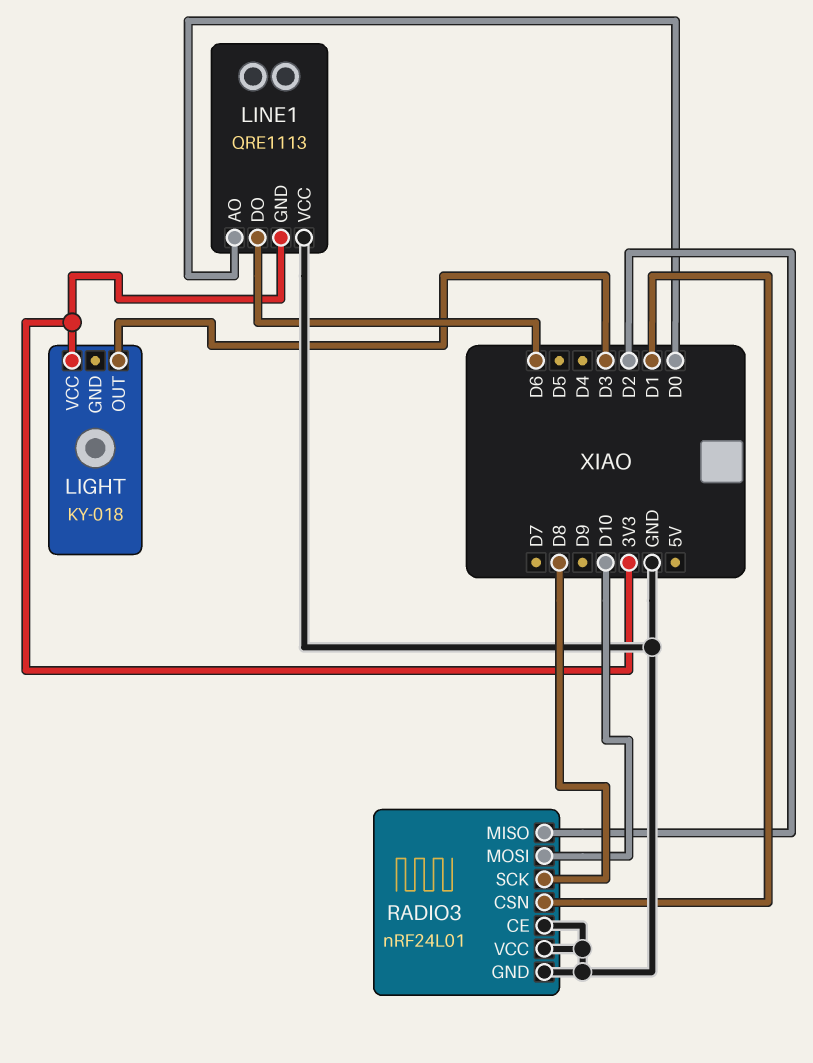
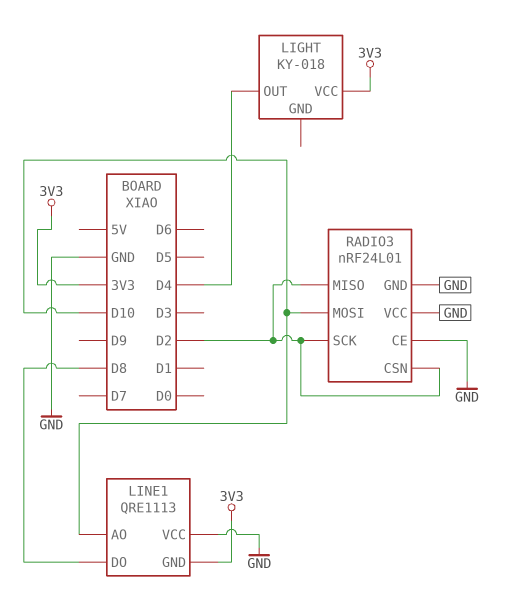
LIGHT pin OUT: D3 -> D4
LINE1 pin AO: D0 -> D10
LINE1 pin DO: D6 -> D8
RADIO3 pin CSN: D1 -> D2
RADIO3 pin SCK: D8 -> D2

